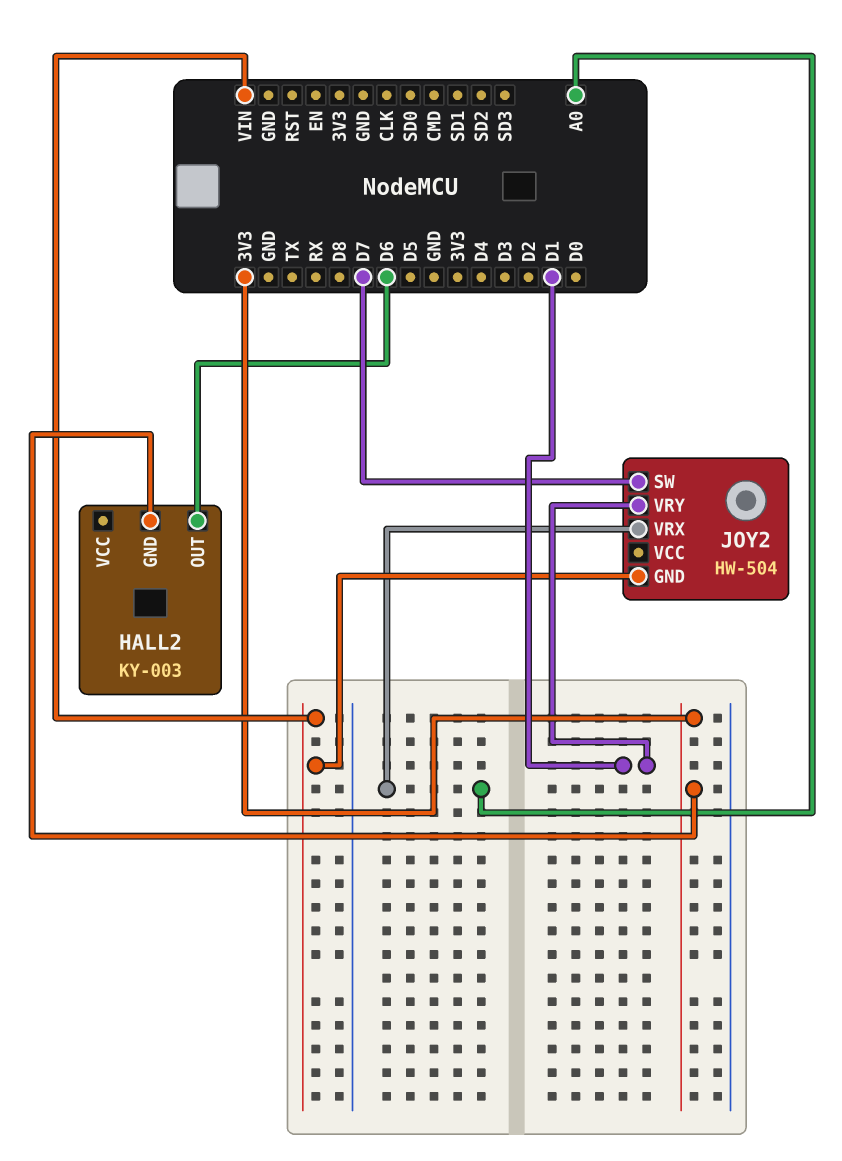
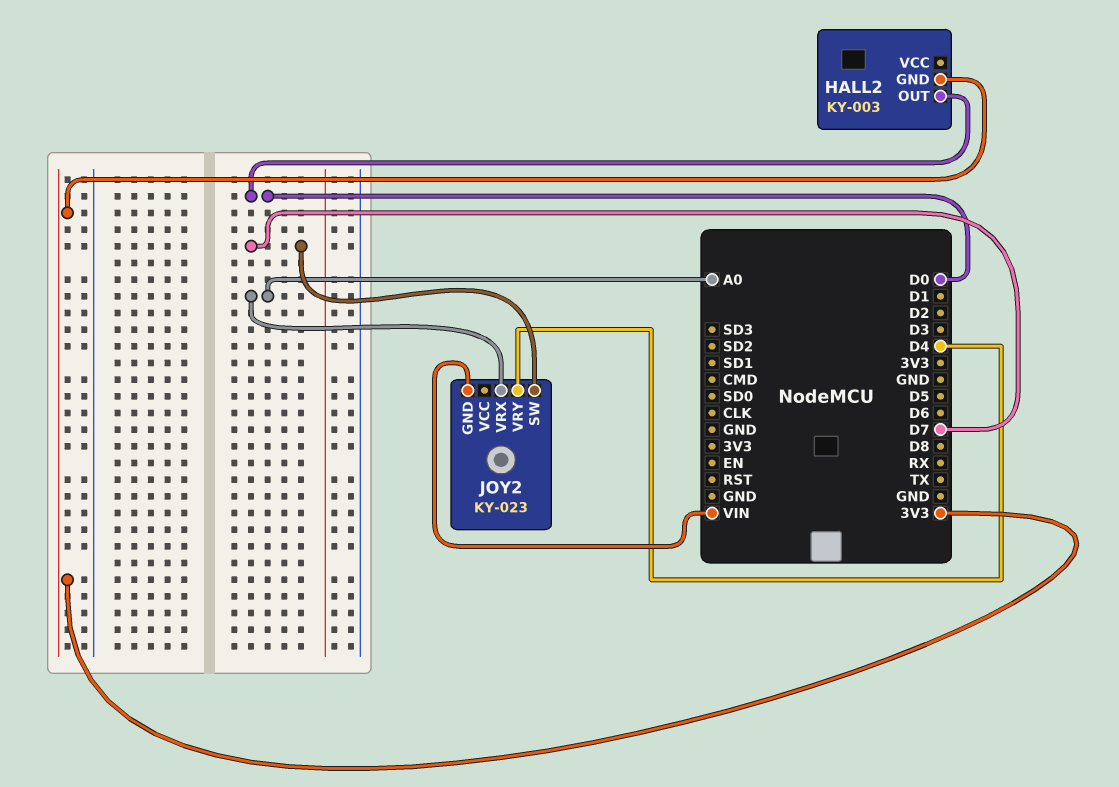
HALL2 pin OUT: D6 -> D0
JOY2: HW-504 -> KY-023
JOY2 pin VRY: D1 -> D4

